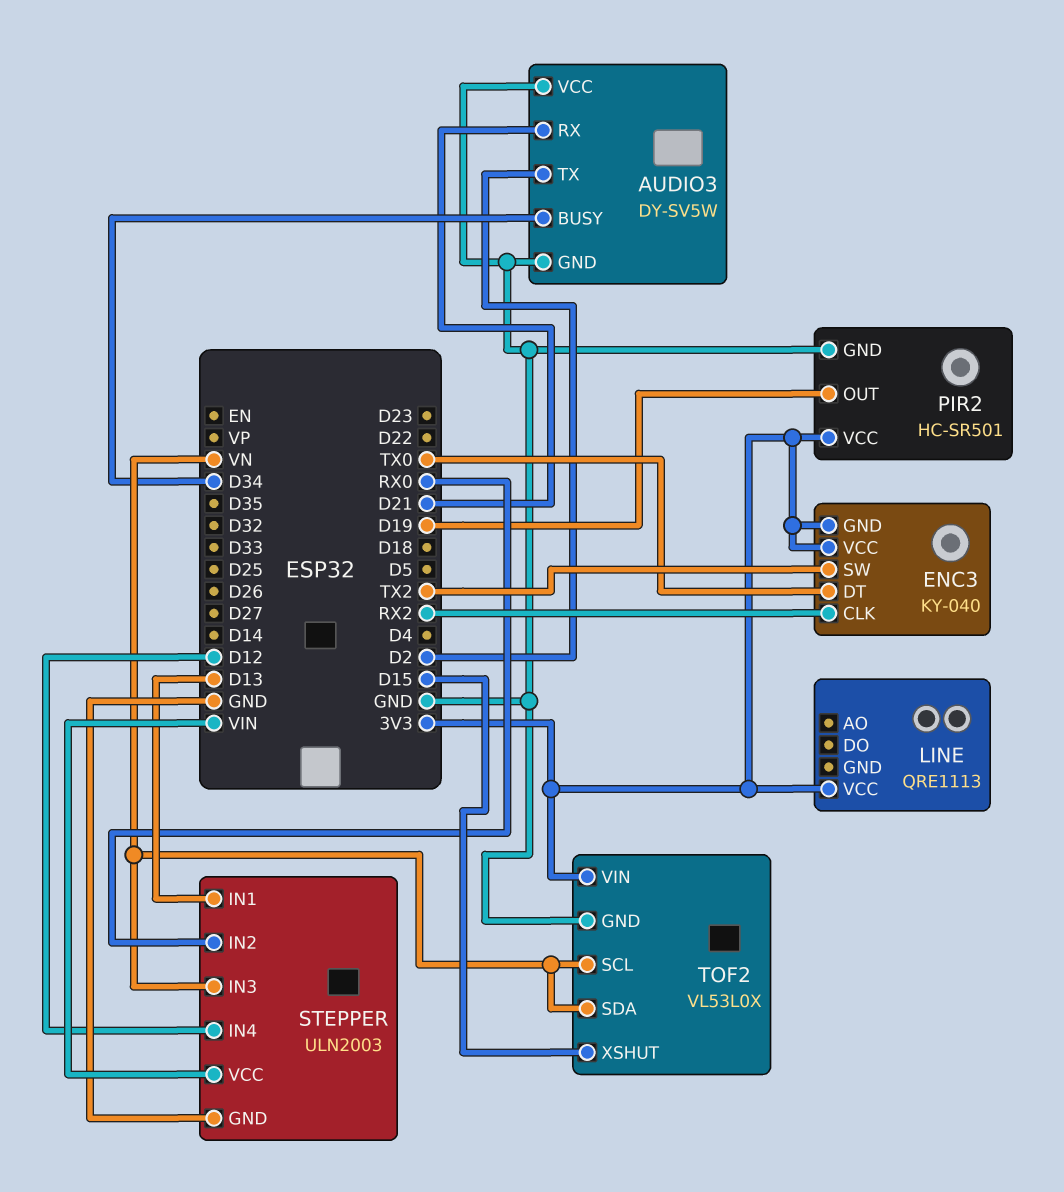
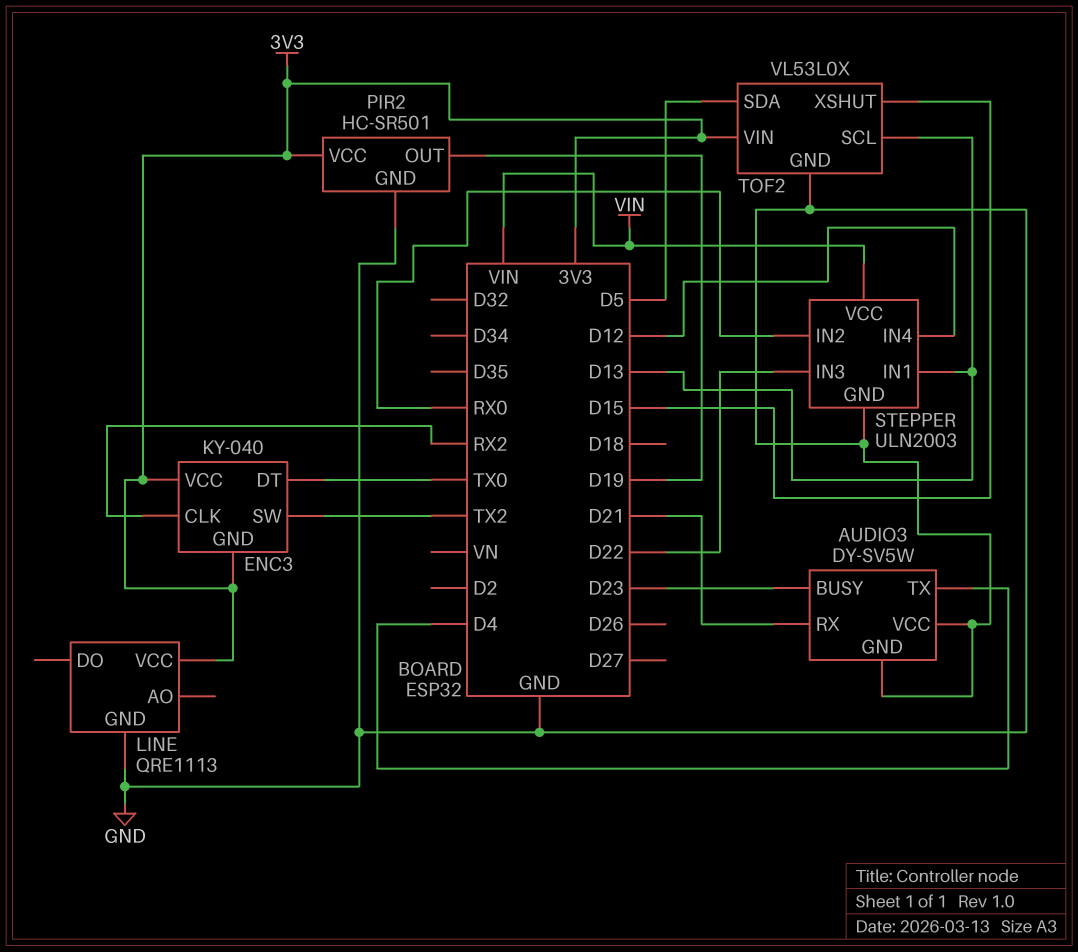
AUDIO3 pin BUSY: D34 -> D23
AUDIO3 pin TX: D2 -> D4
LINE pin GND: none -> GND
STEPPER pin IN3: VN -> D22
TOF2 pin SCL: VN -> D13
TOF2 pin SDA: VN -> D5

